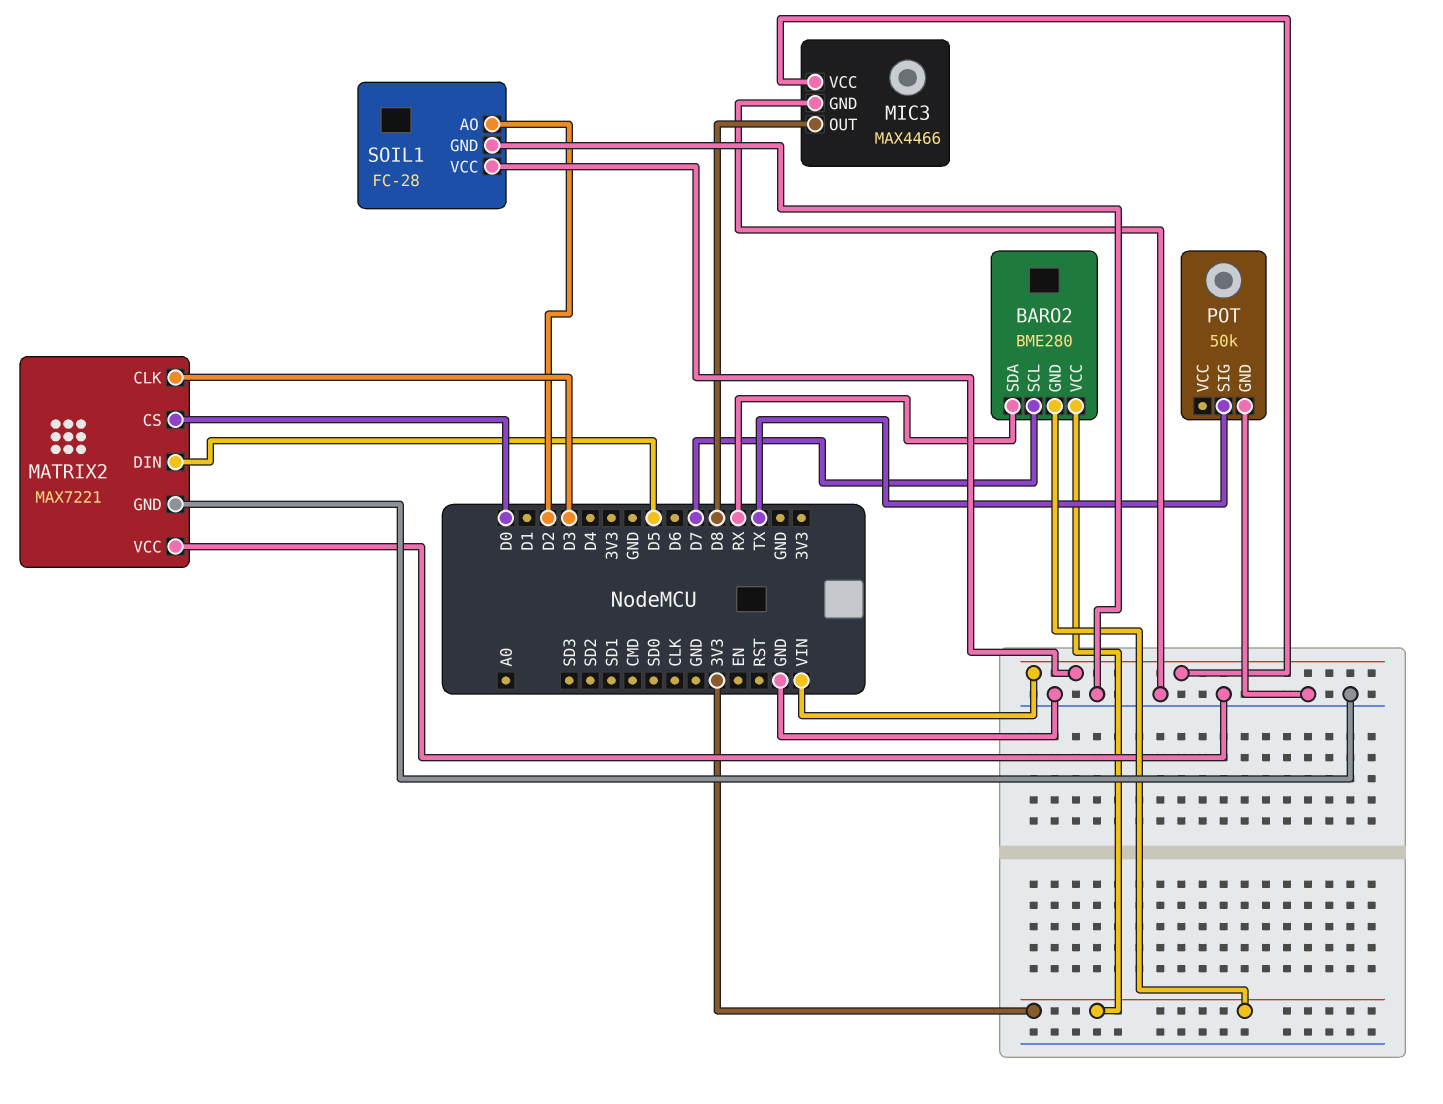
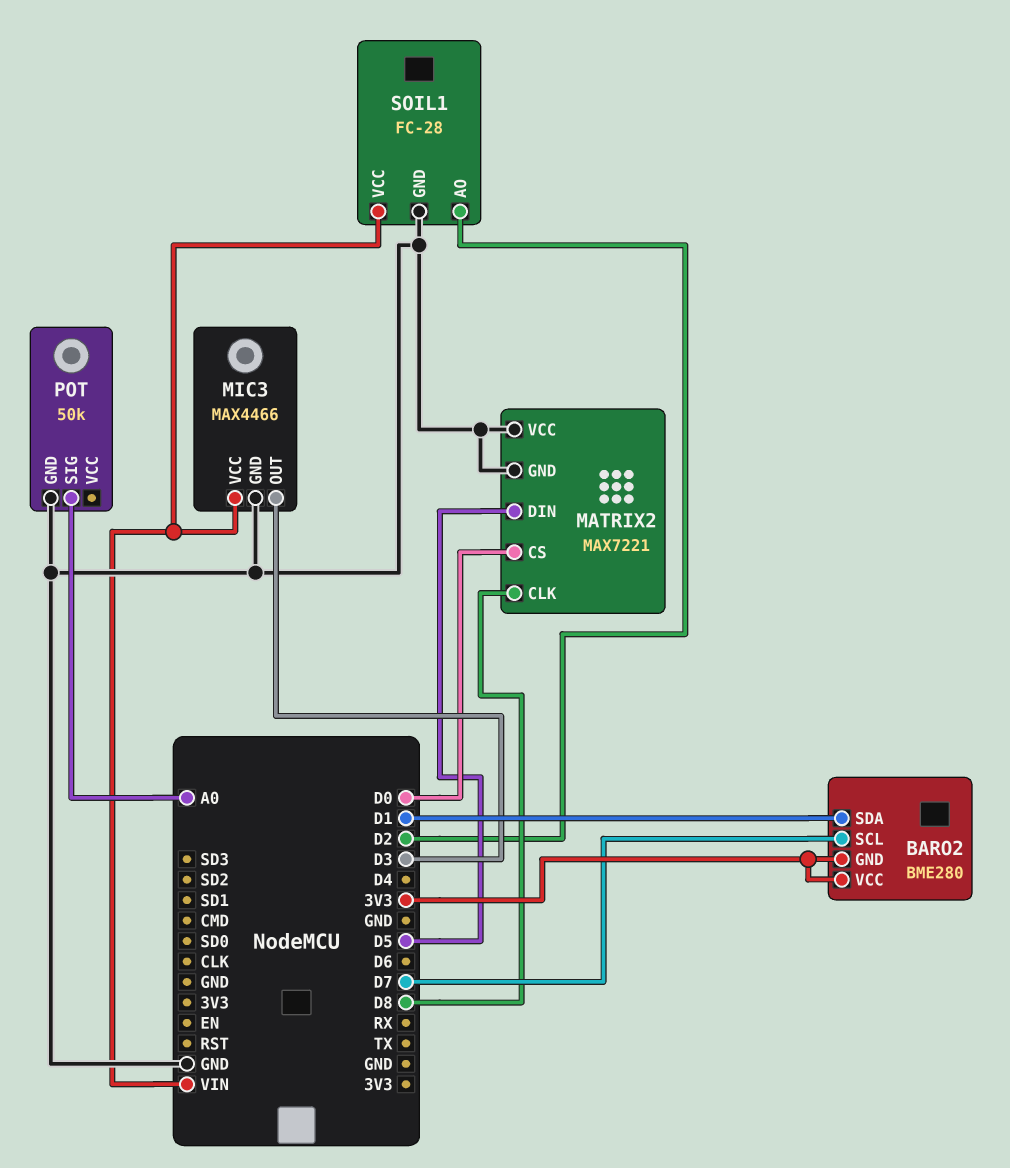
BARO2 pin SDA: RX -> D1
MATRIX2 pin CLK: D3 -> D8
MIC3 pin OUT: D8 -> D3
POT pin SIG: TX -> A0

